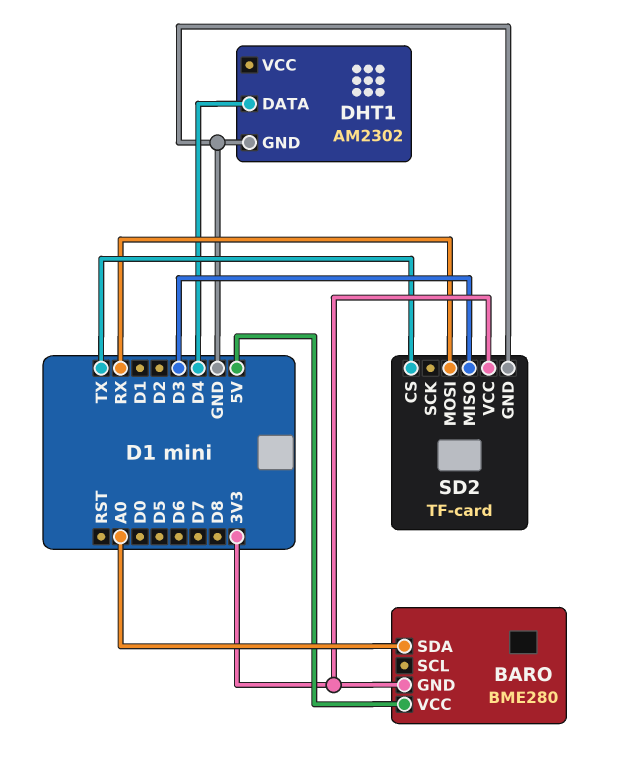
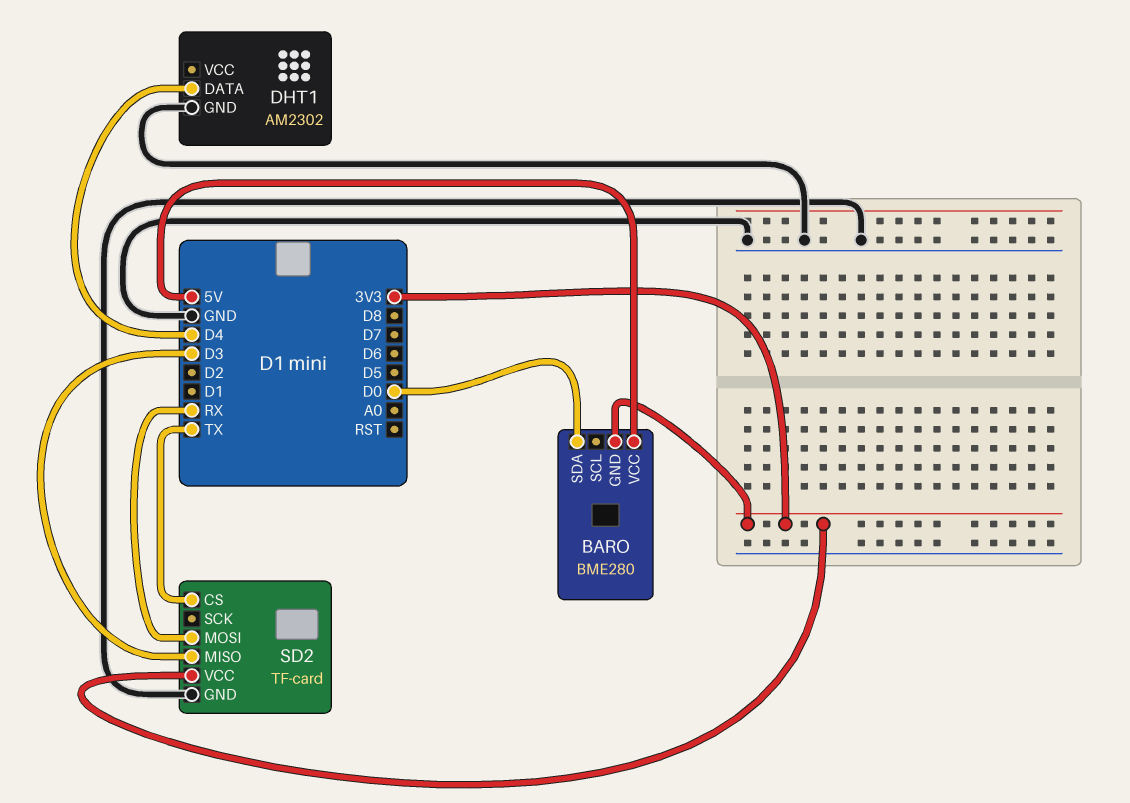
BARO pin SDA: A0 -> D0

